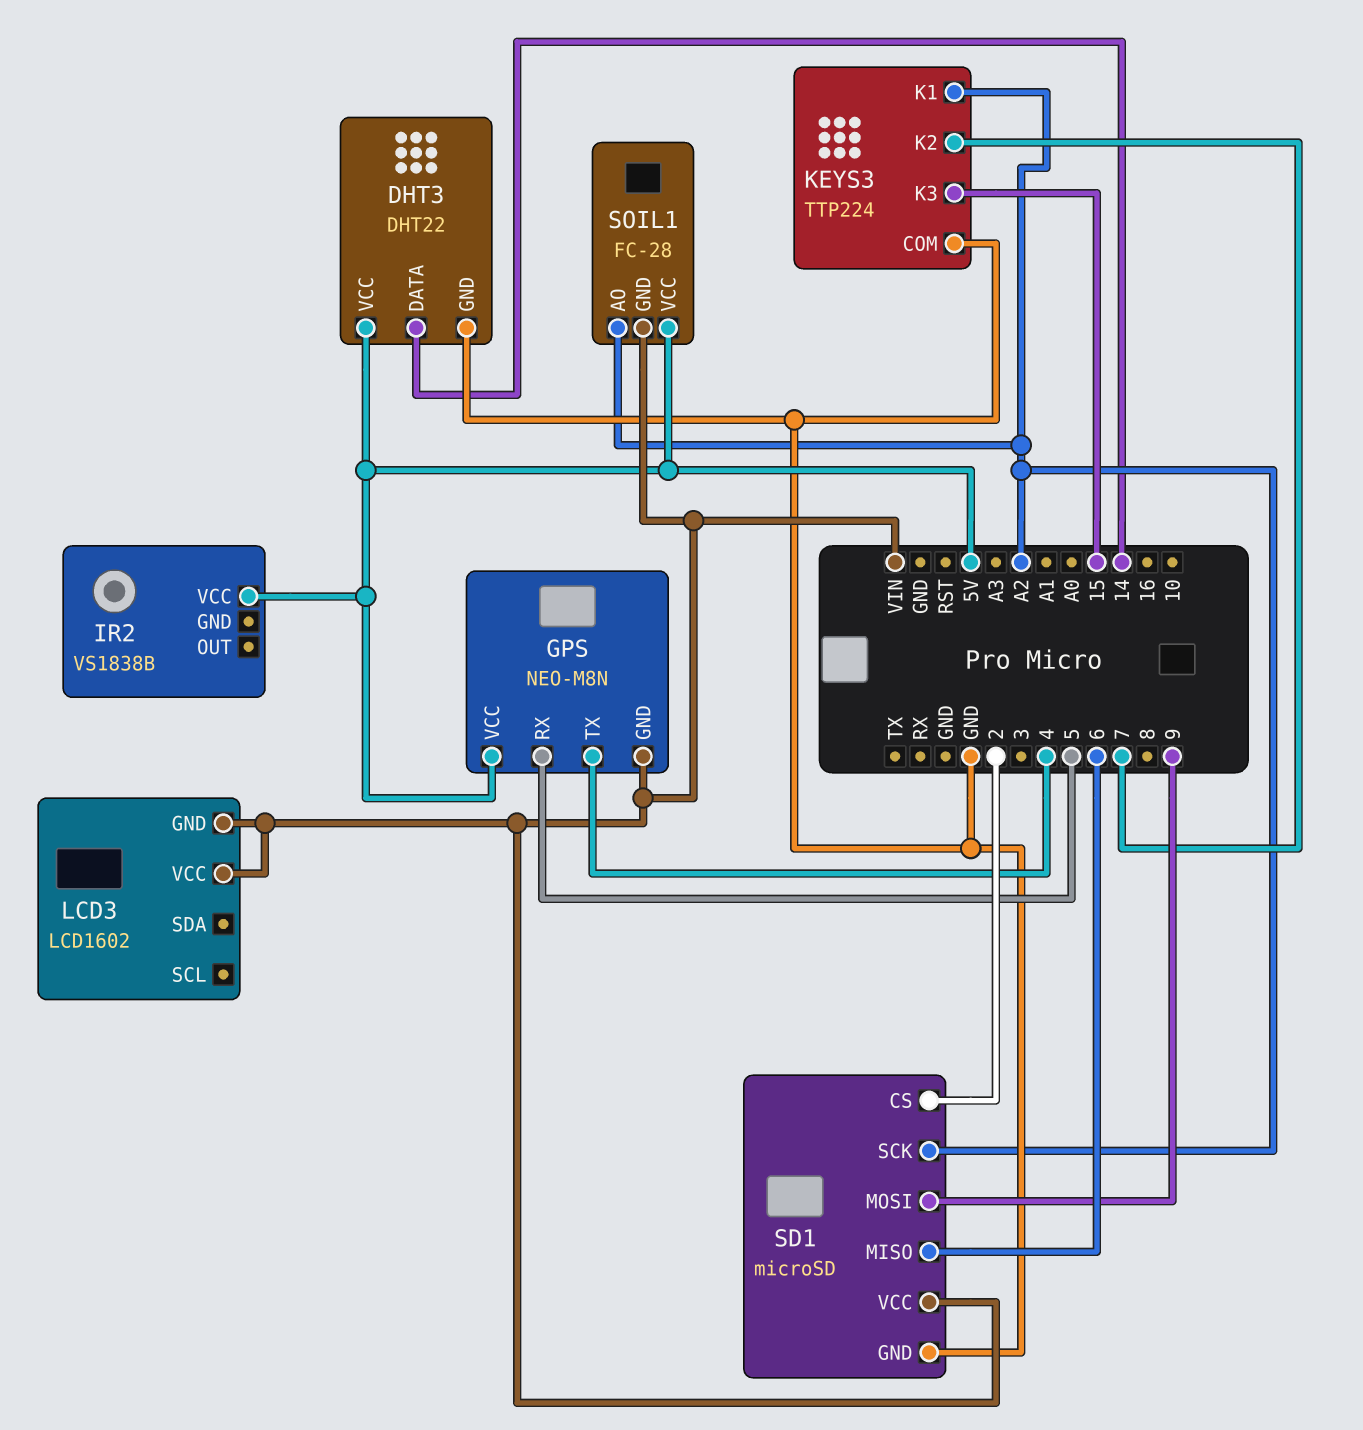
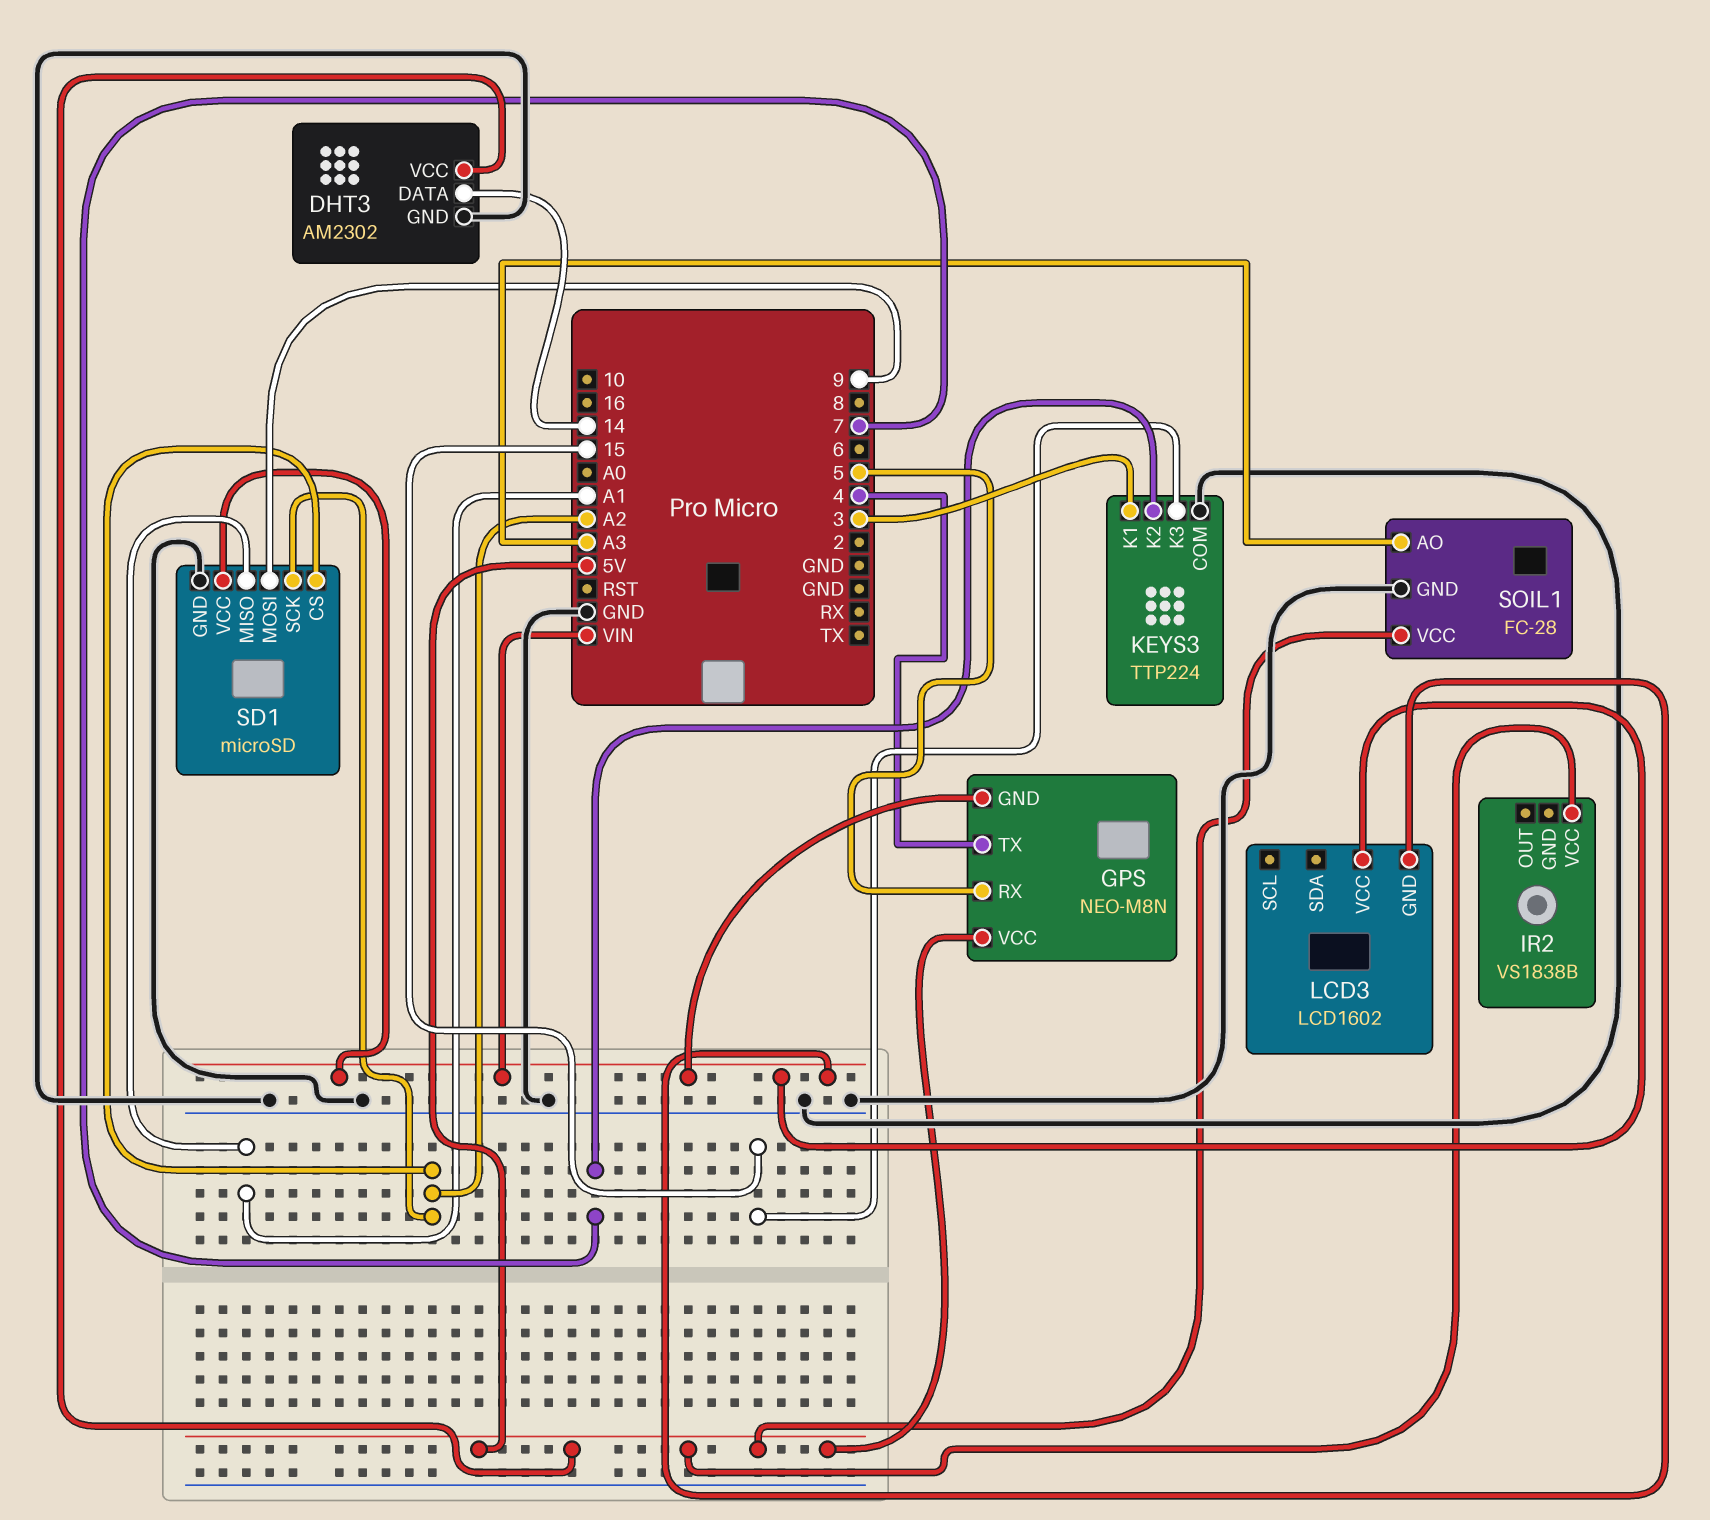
DHT3: DHT22 -> AM2302
KEYS3 pin K1: A2 -> 3
SD1 pin CS: 2 -> A2
SD1 pin MISO: 6 -> A1
SOIL1 pin AO: A2 -> A3
SOIL1 pin GND: VIN -> GND

